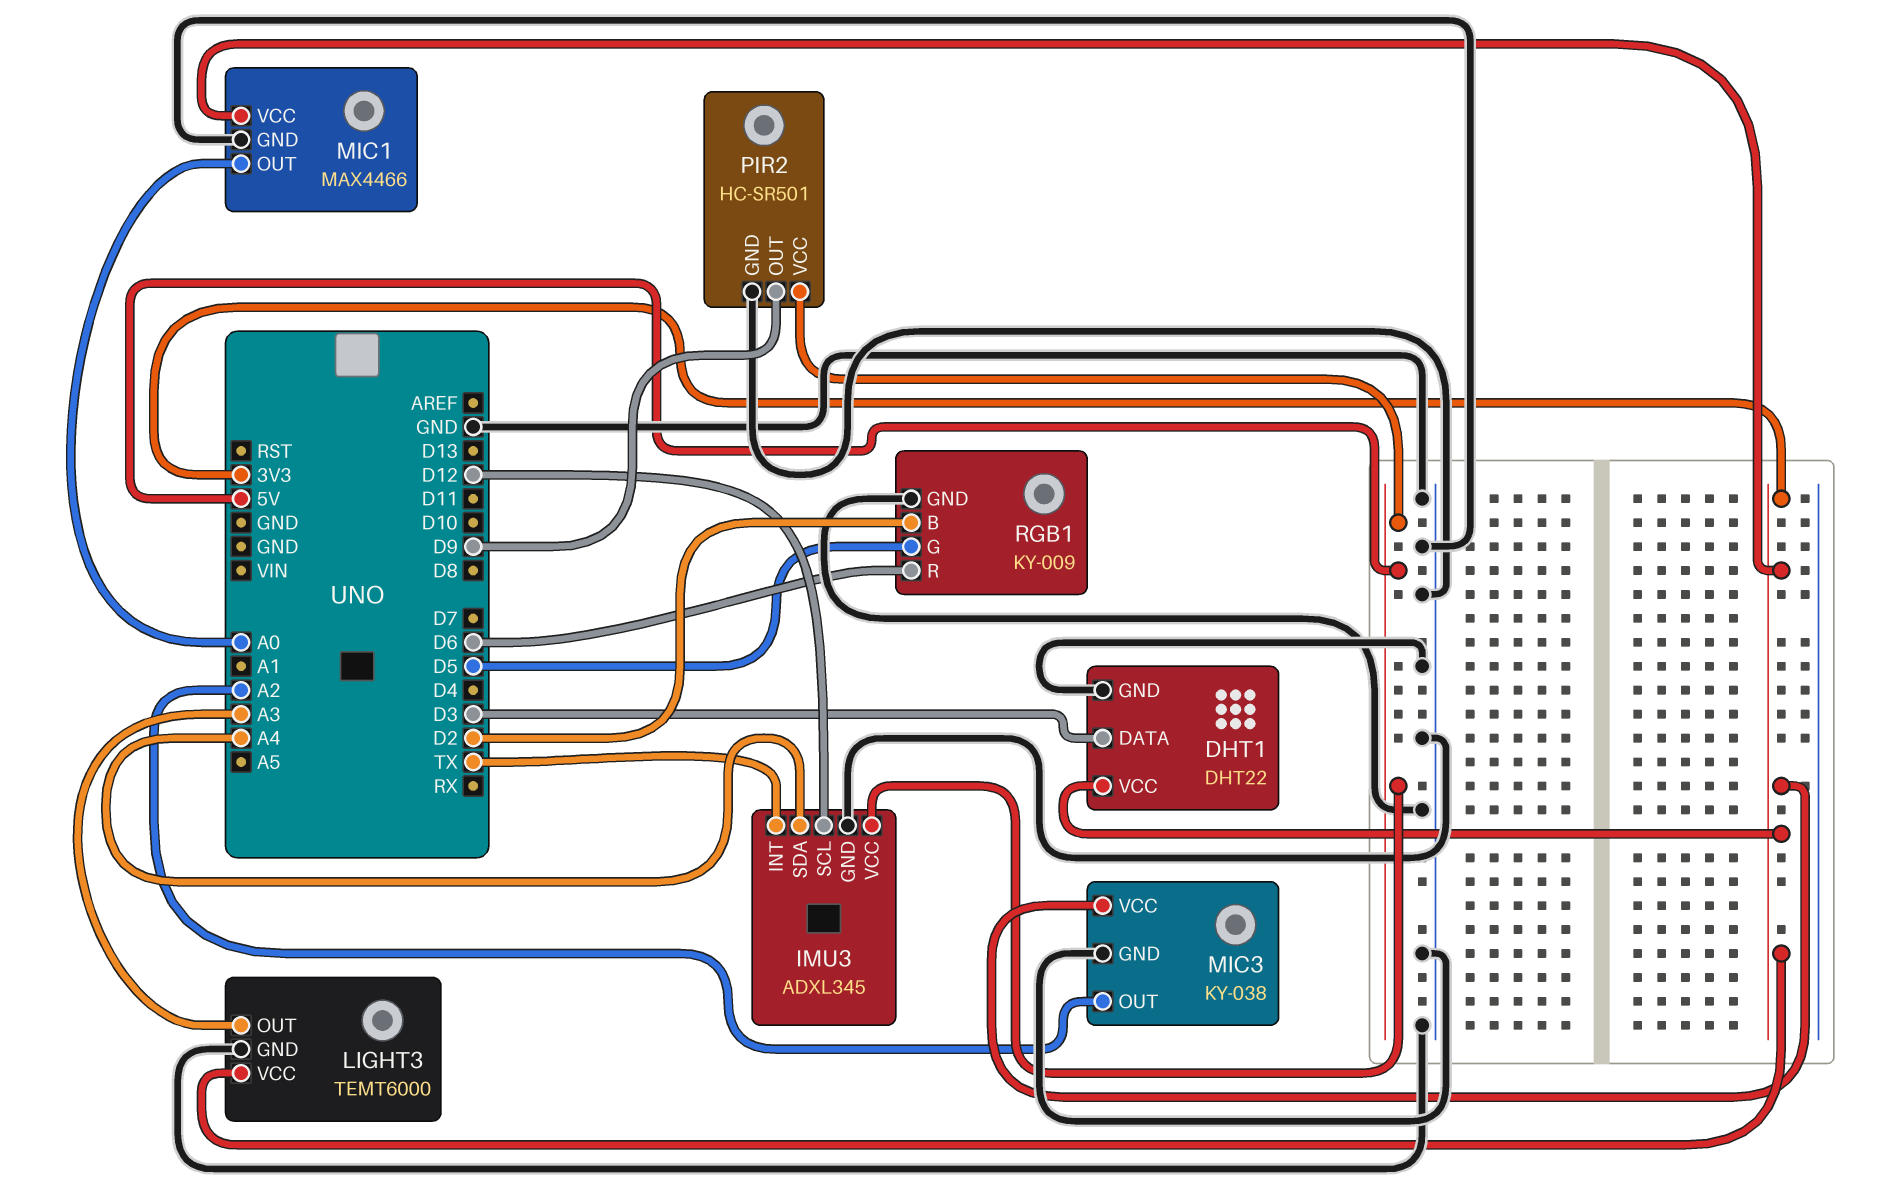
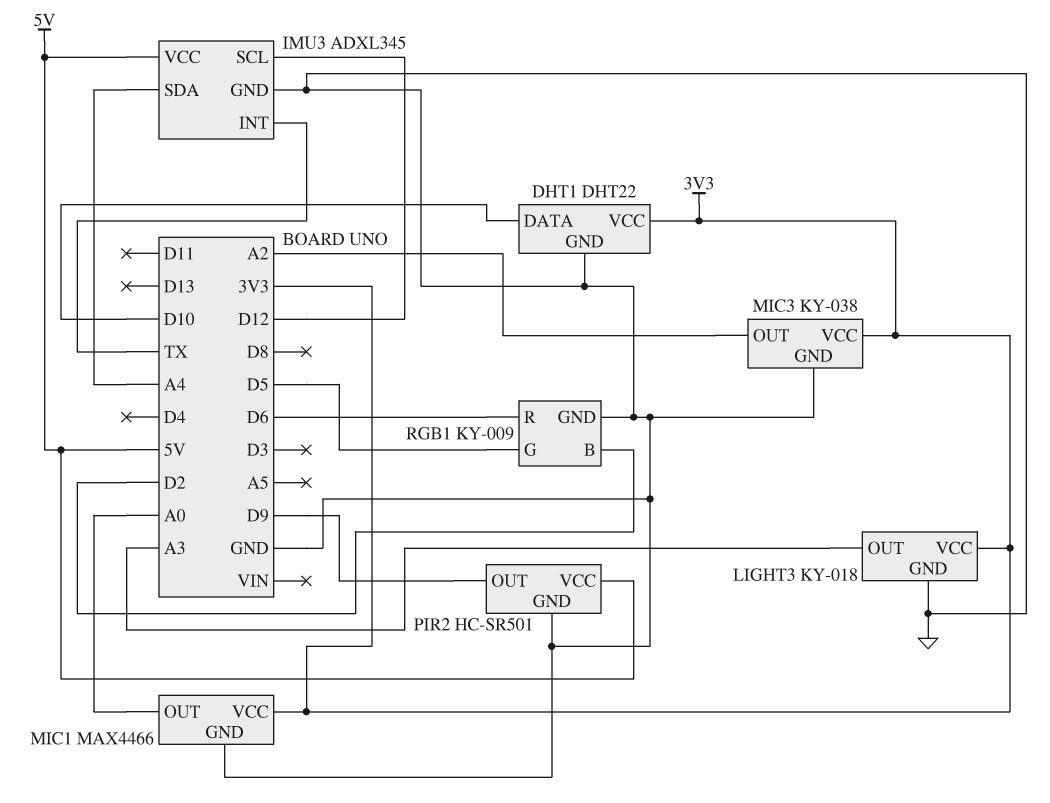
DHT1 pin DATA: D3 -> D10
LIGHT3: TEMT6000 -> KY-018

